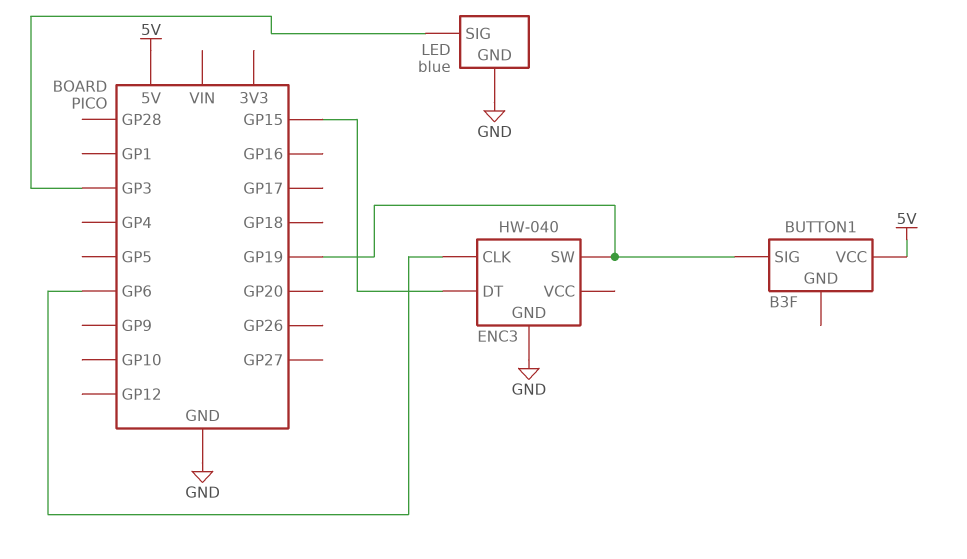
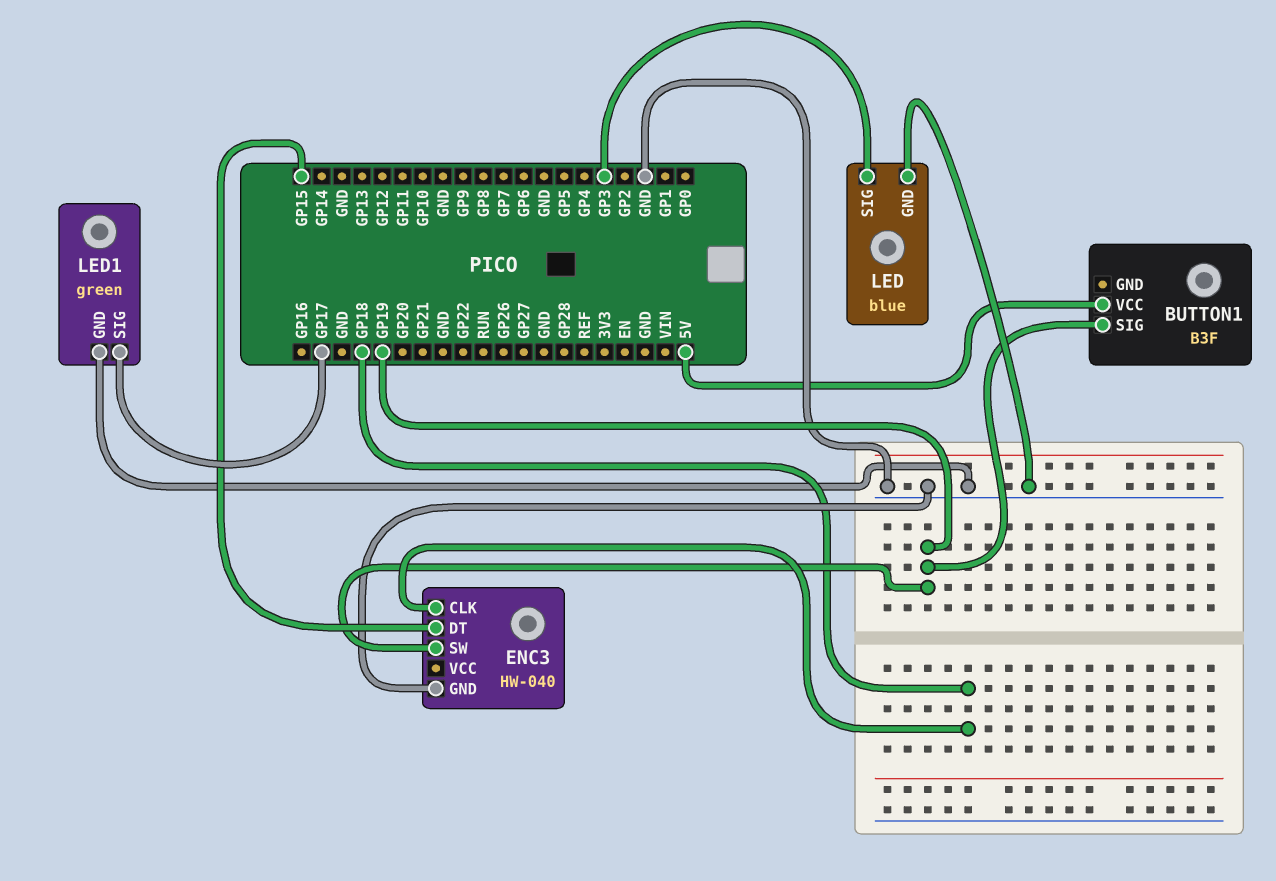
ENC3 pin CLK: GP6 -> GP18
LED1: none -> green
LED1 pin GND: none -> GND
LED1 pin SIG: none -> GP17

